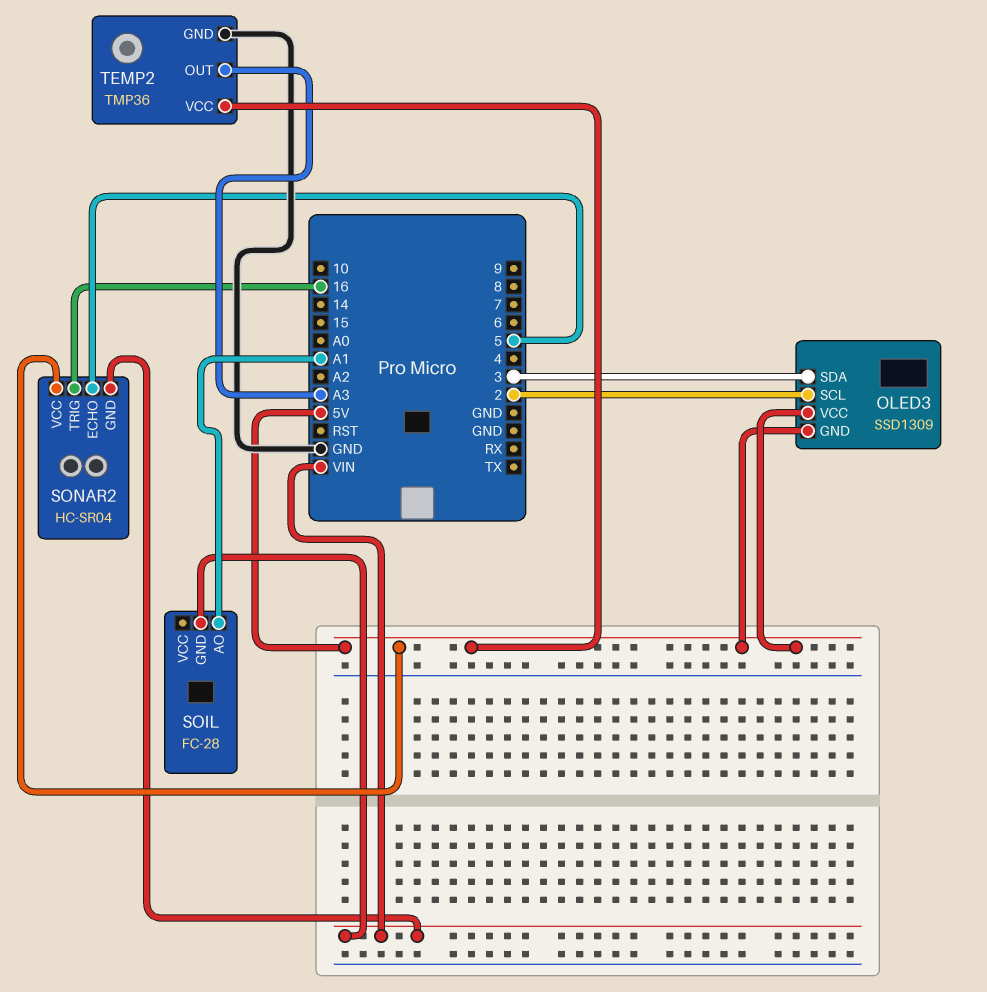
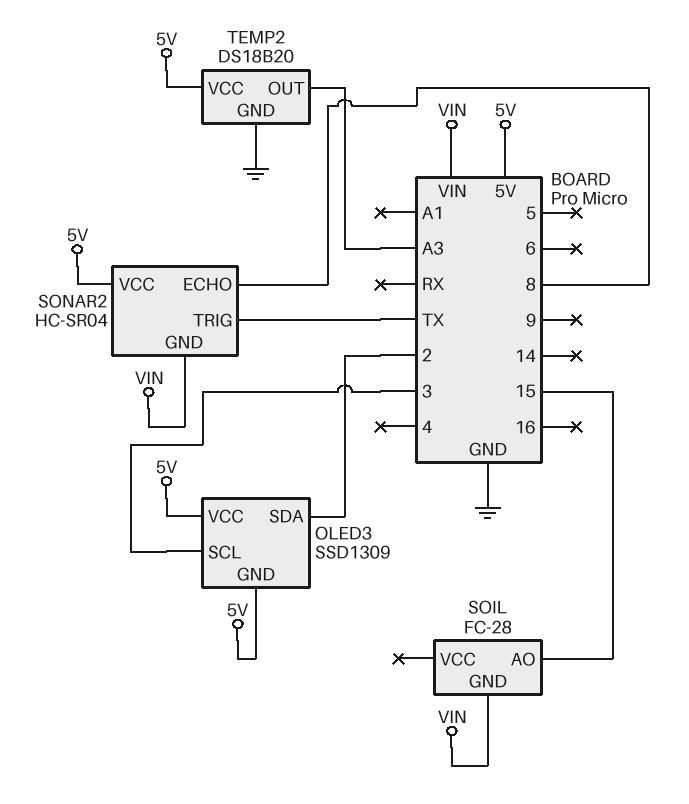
OLED3 pin SCL: 2 -> 3
OLED3 pin SDA: 3 -> 2
SOIL pin AO: A1 -> 15
SONAR2 pin ECHO: 5 -> 8
SONAR2 pin TRIG: 16 -> TX
TEMP2: TMP36 -> DS18B20

